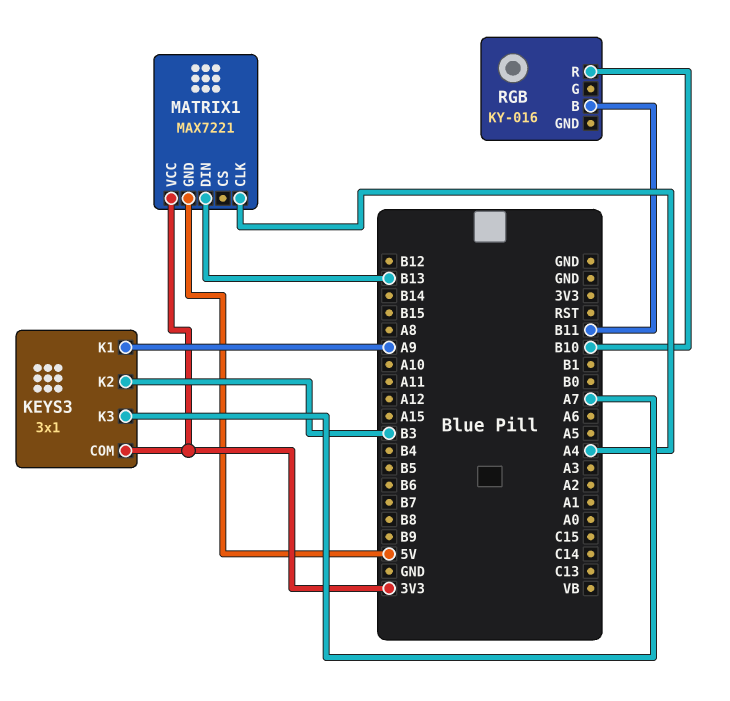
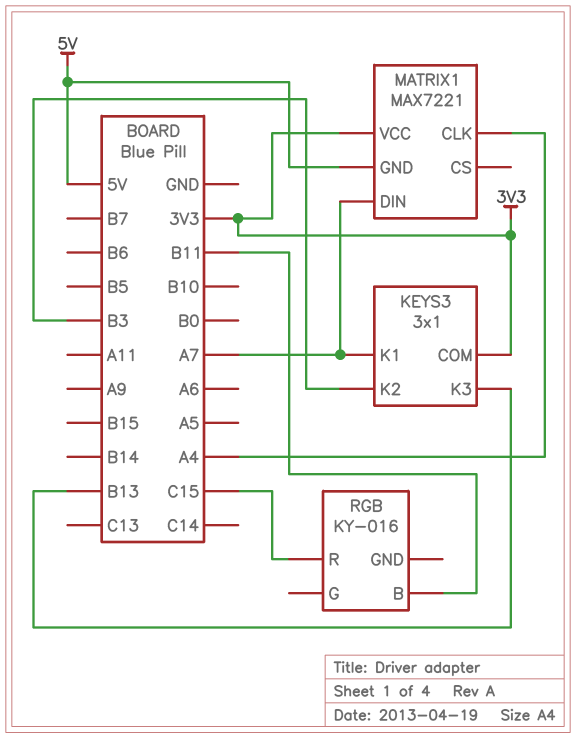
KEYS3 pin K1: A9 -> A7
KEYS3 pin K3: A7 -> B13
MATRIX1 pin DIN: B13 -> A7
RGB pin R: B10 -> C15

